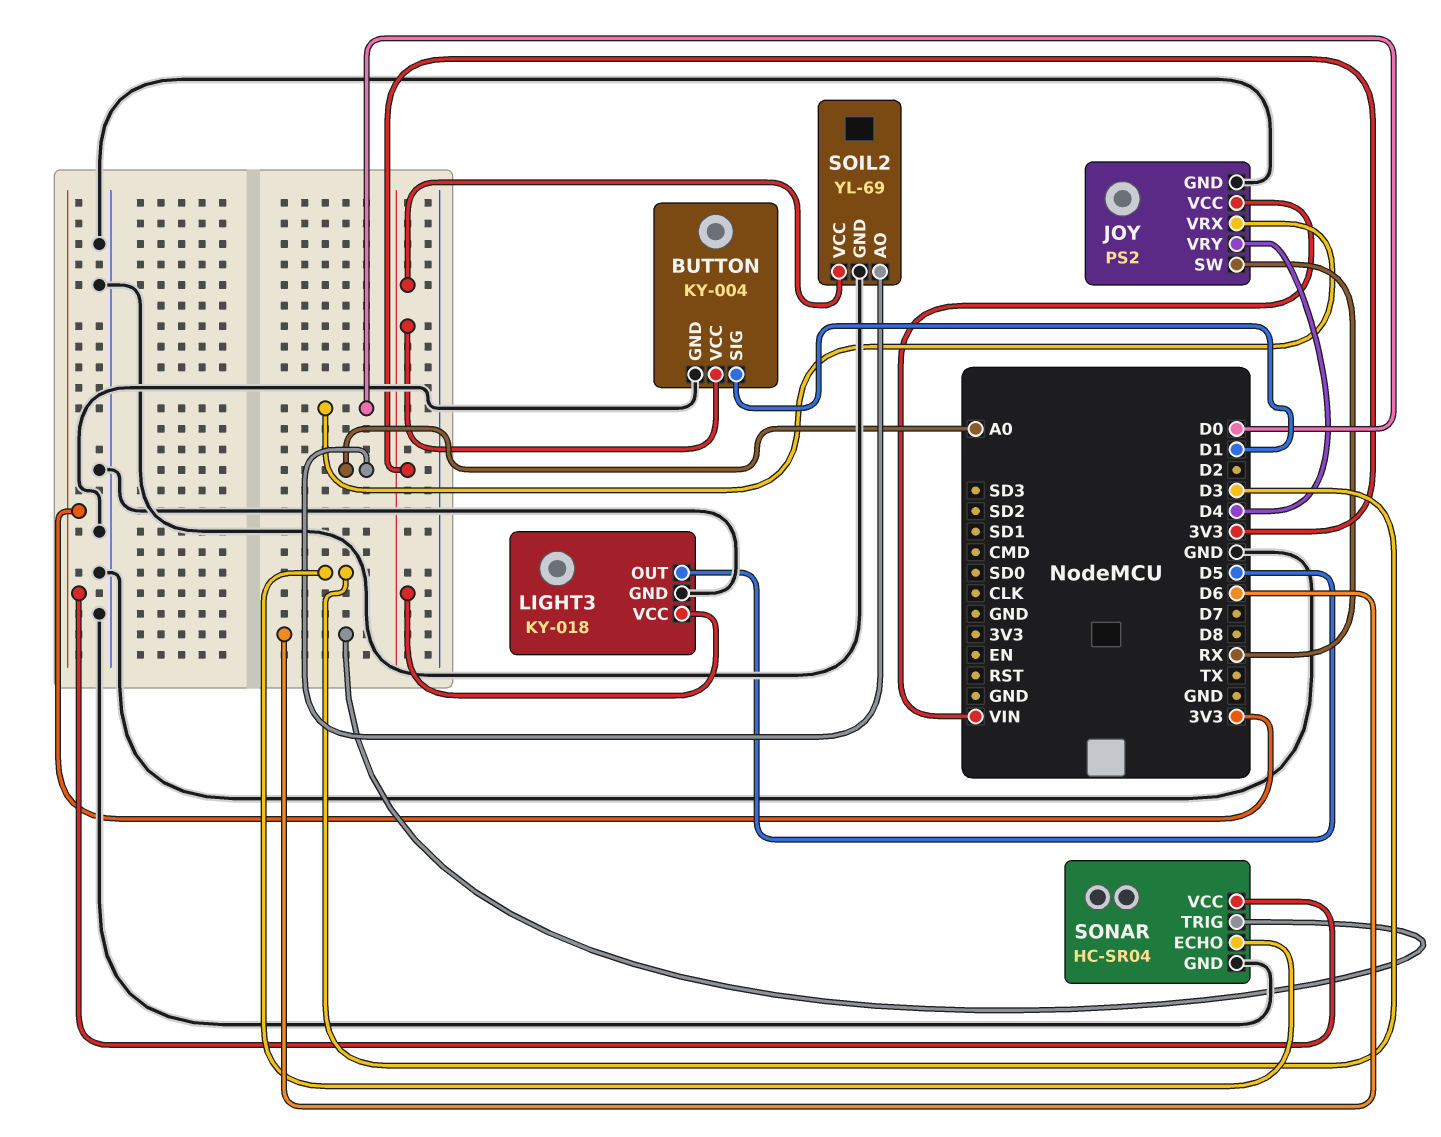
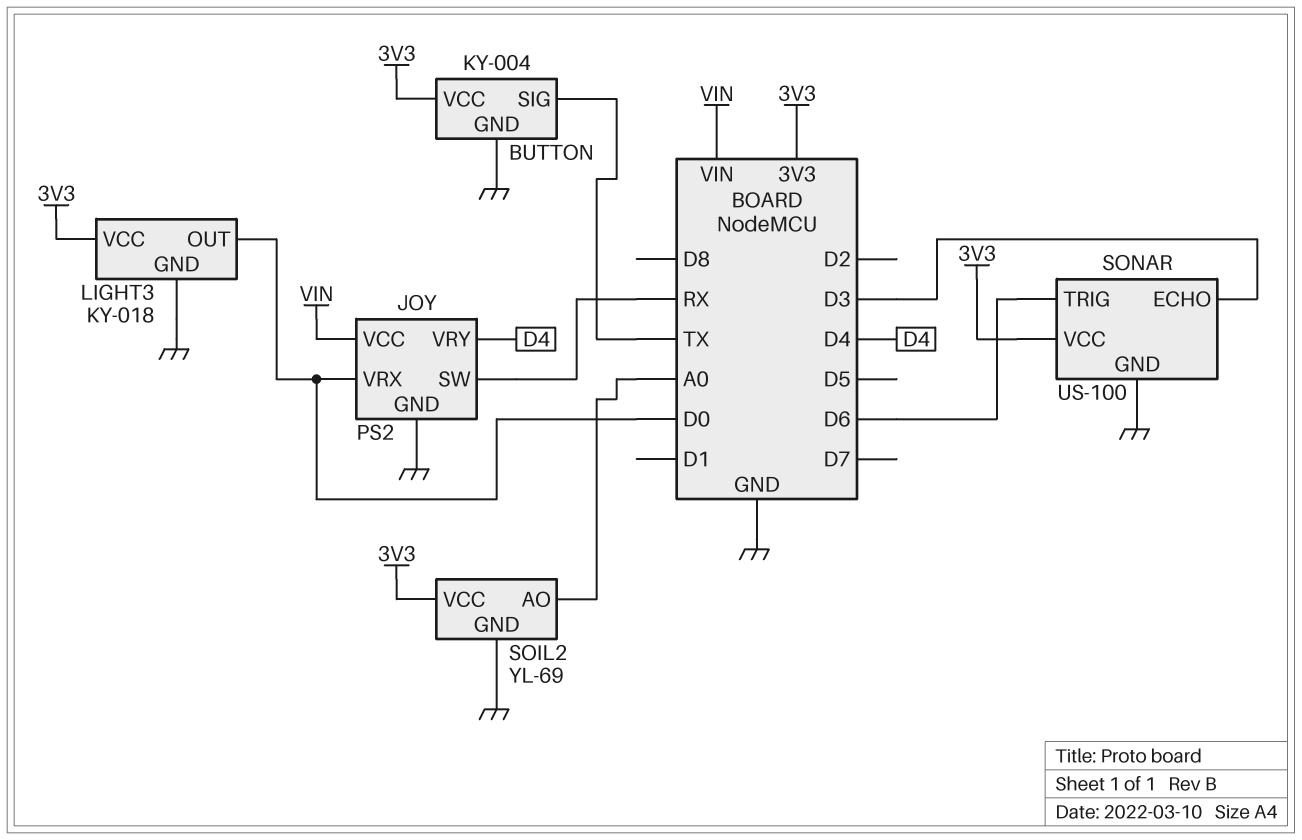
BUTTON pin SIG: D1 -> TX
LIGHT3 pin OUT: D5 -> D0
SONAR: HC-SR04 -> US-100

